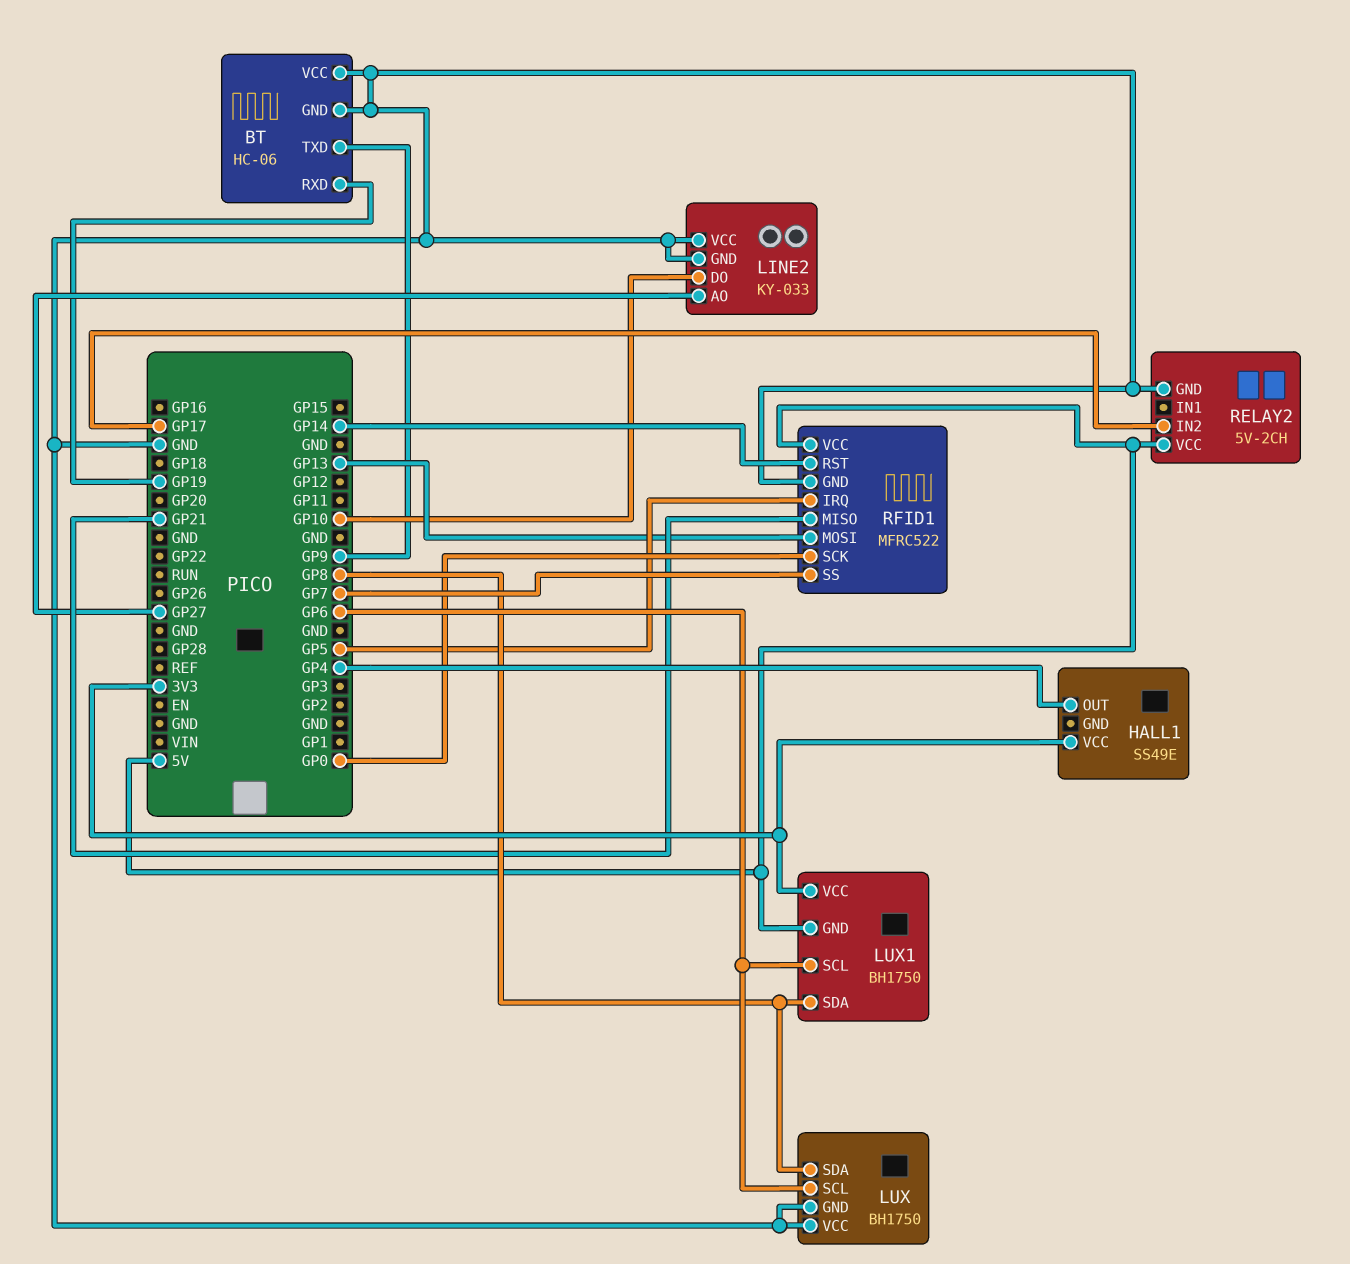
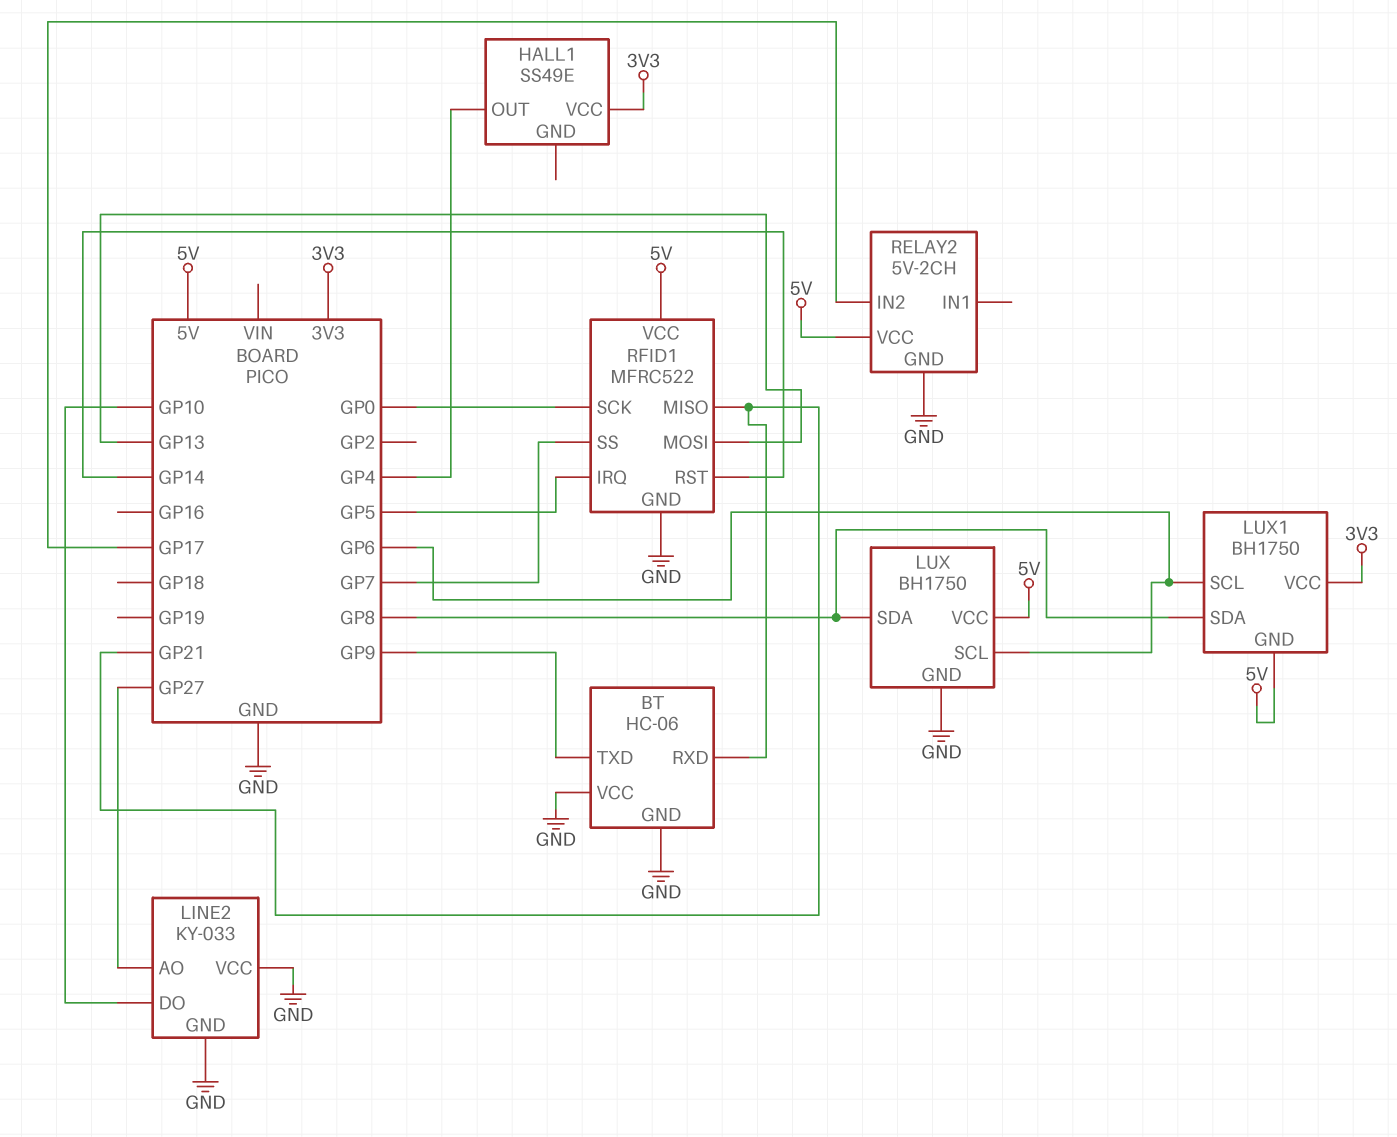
BT pin RXD: GP19 -> GP21
LUX pin VCC: GND -> 5V

